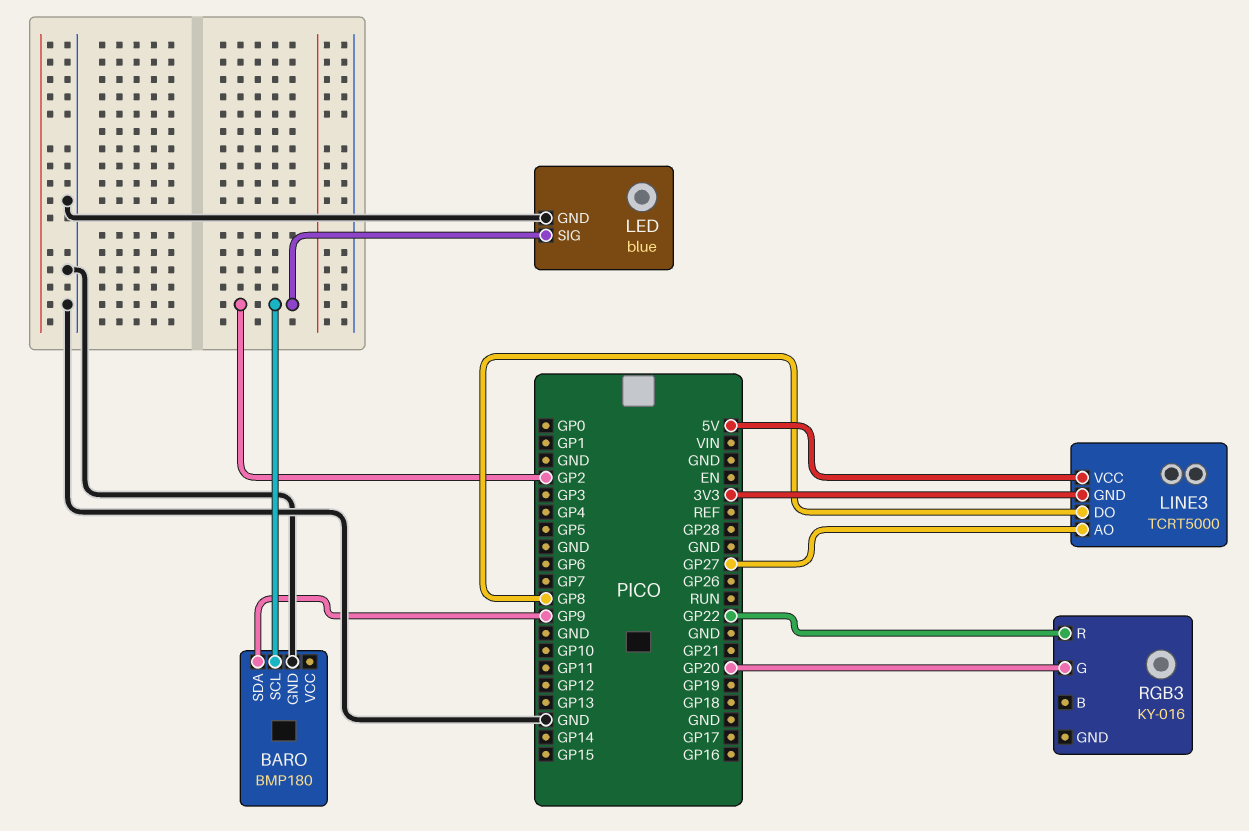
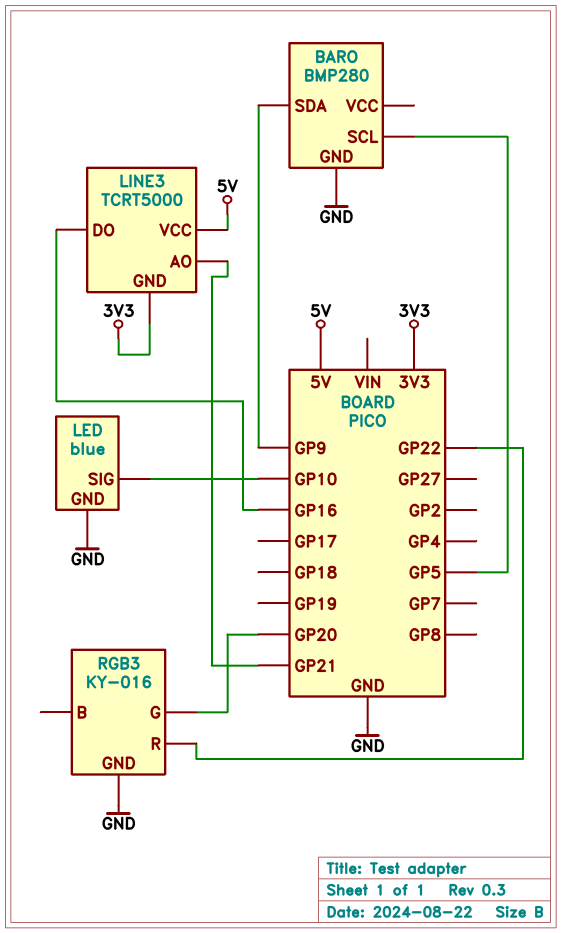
BARO: BMP180 -> BMP280
BARO pin SCL: GP2 -> GP5
LED pin SIG: GP2 -> GP10
LINE3 pin AO: GP27 -> GP21
LINE3 pin DO: GP8 -> GP16
RGB3 pin GND: none -> GND

